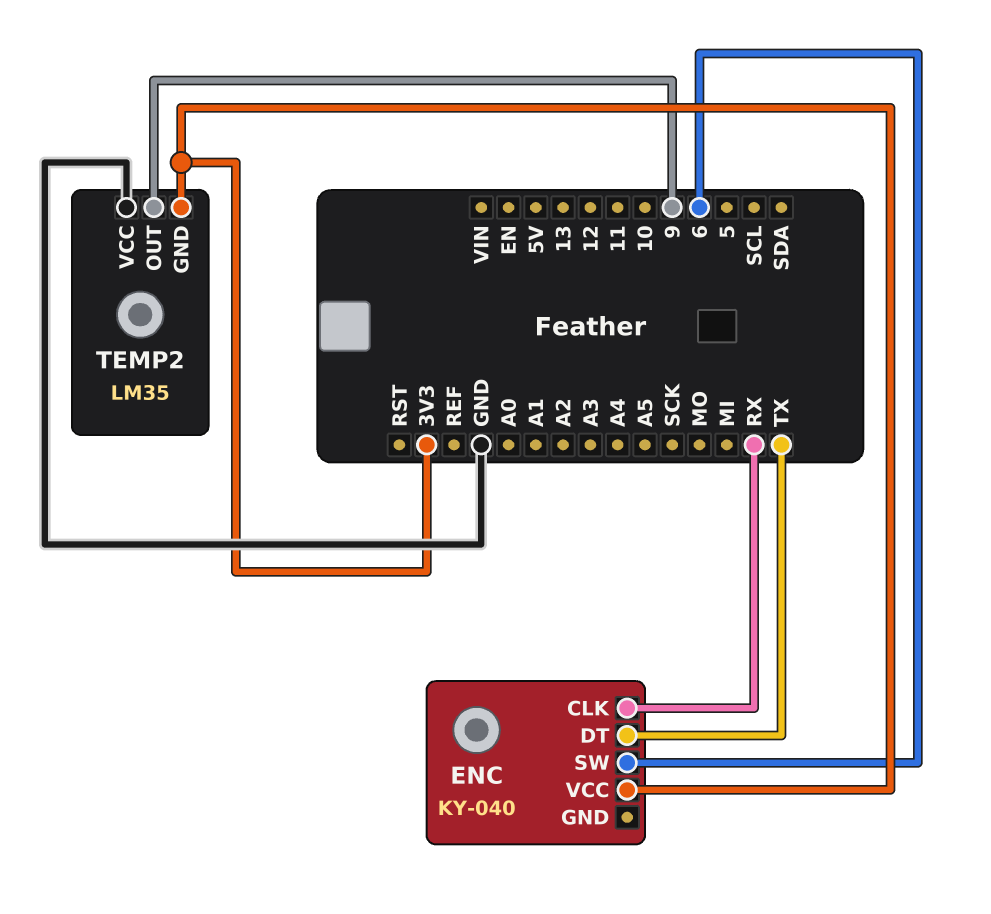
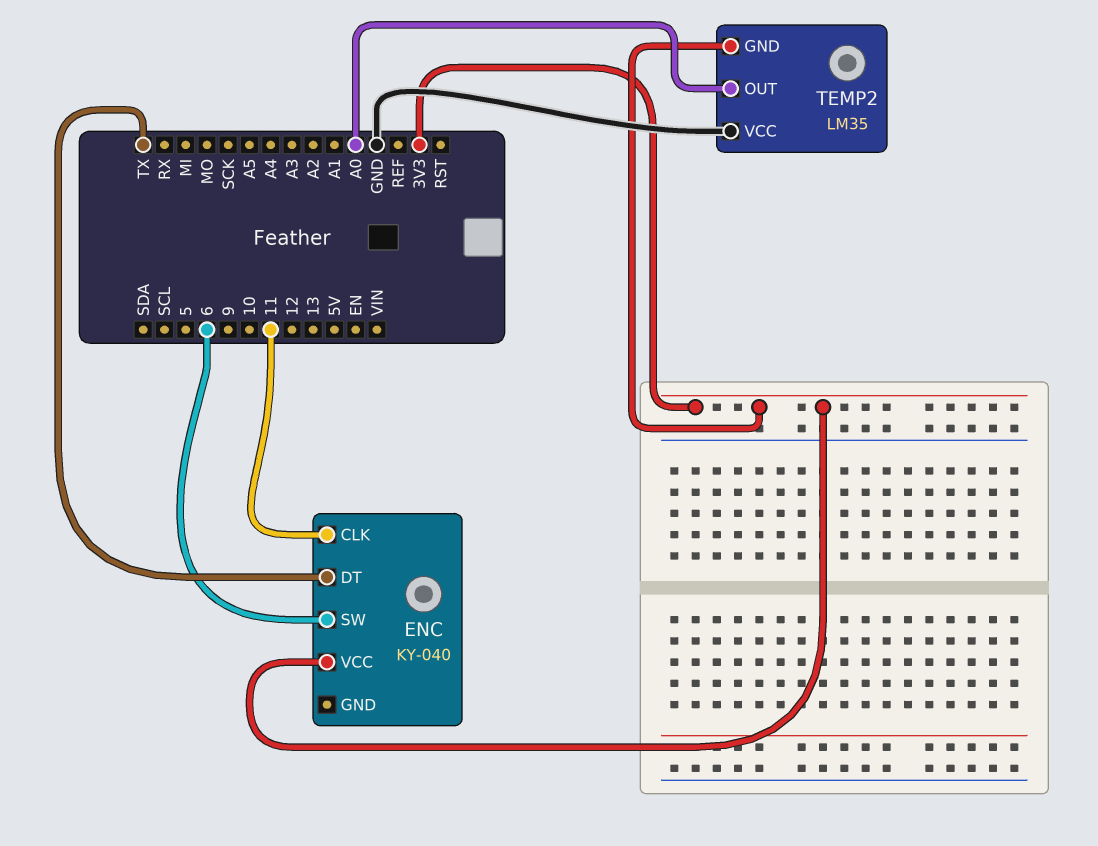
ENC pin CLK: RX -> 11
TEMP2 pin OUT: 9 -> A0

